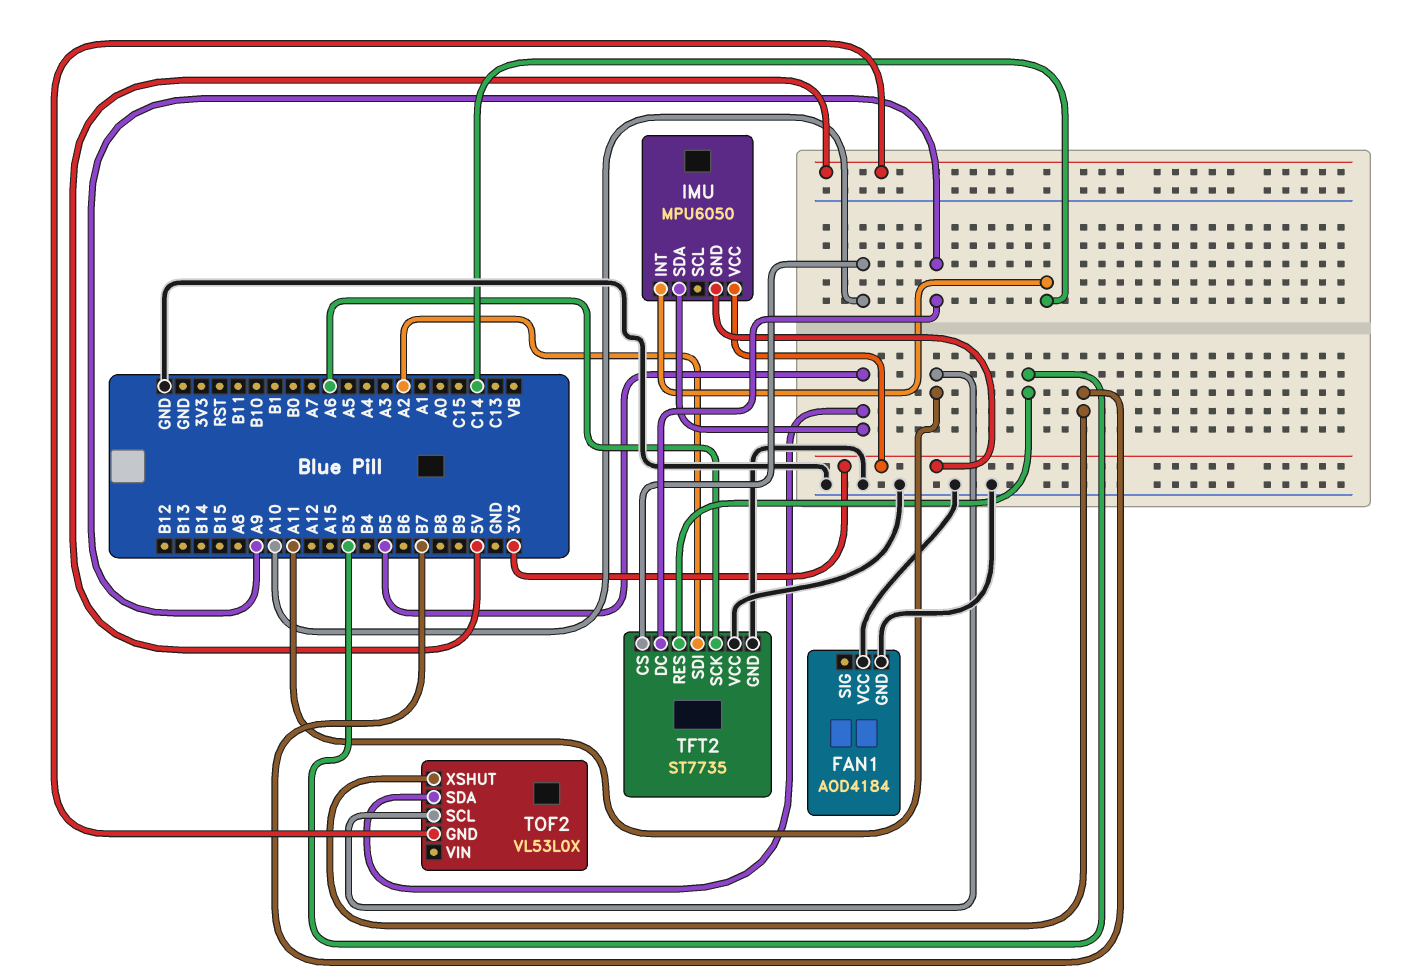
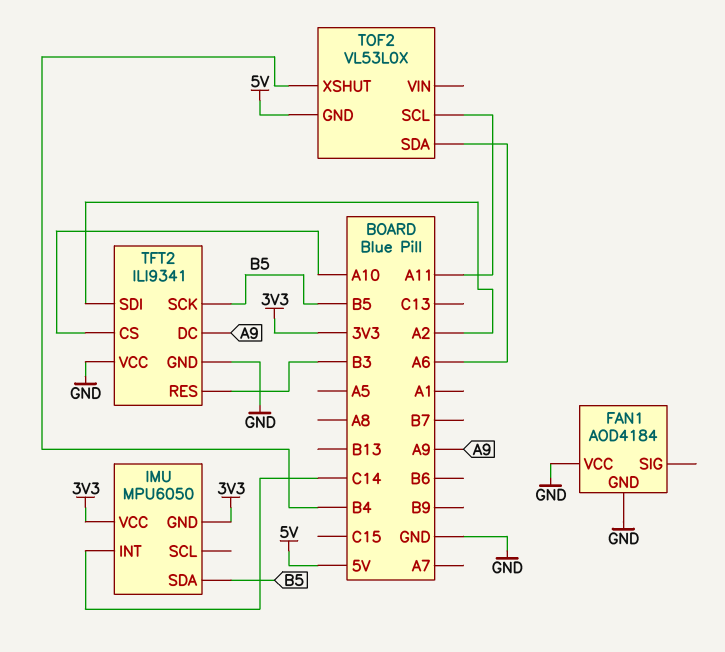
TFT2: ST7735 -> ILI9341
TFT2 pin SCK: A6 -> B5
TOF2 pin SDA: B5 -> A6
TOF2 pin XSHUT: B7 -> B4

